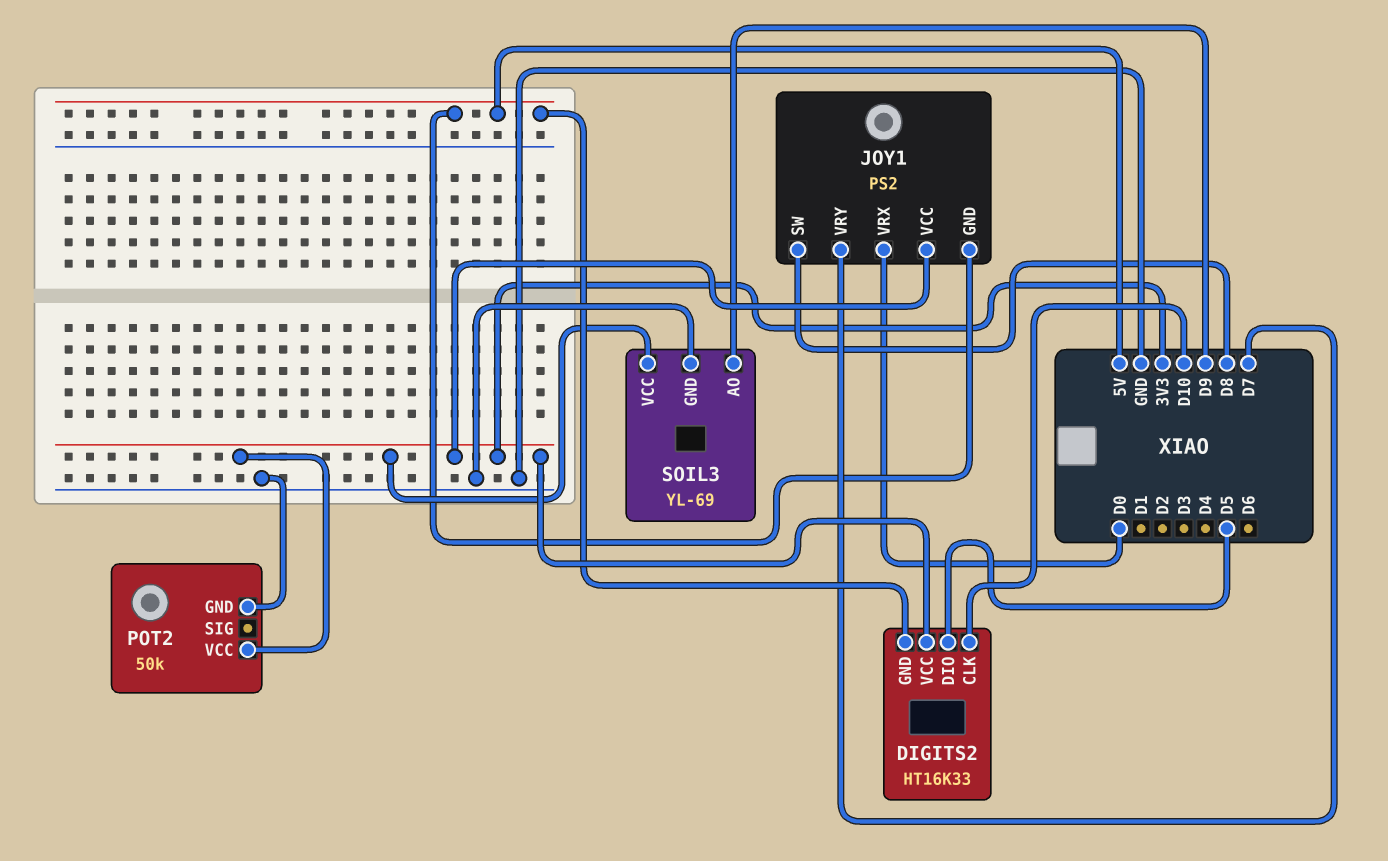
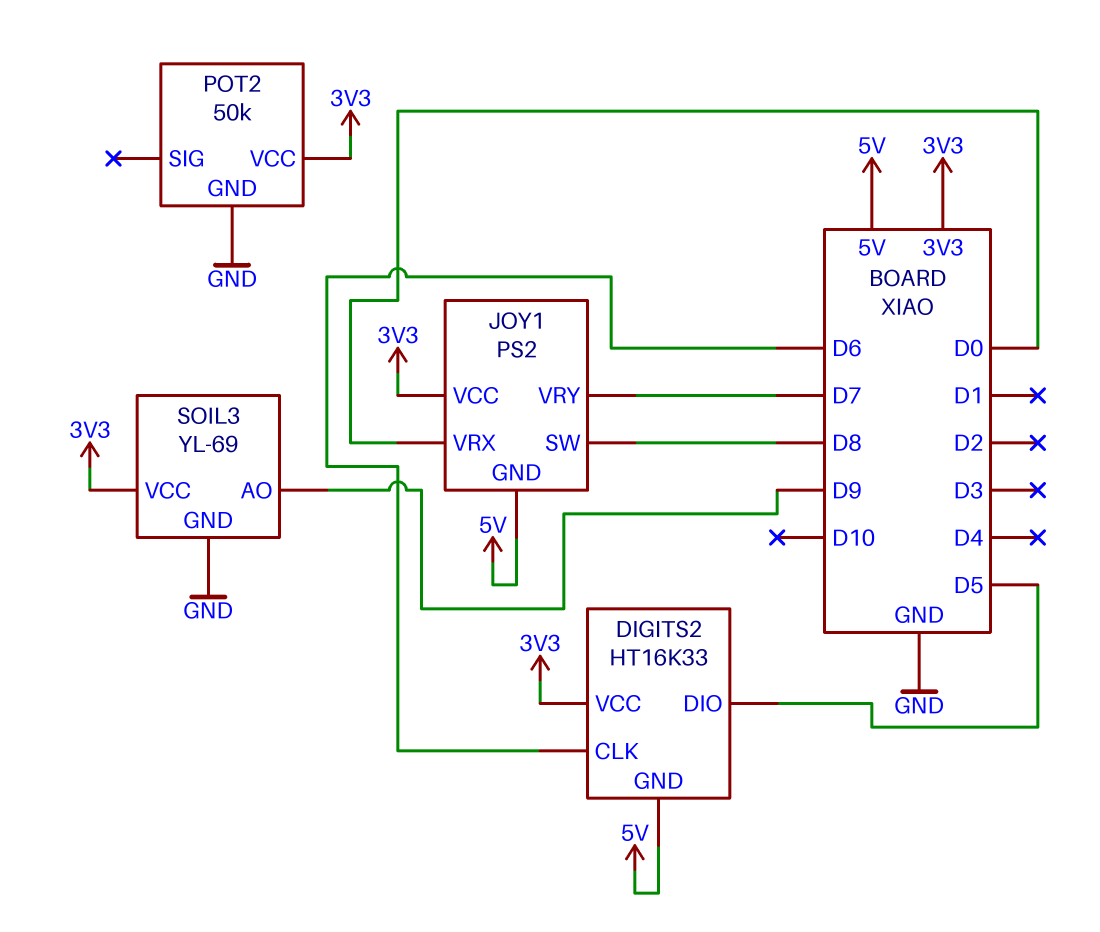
DIGITS2 pin CLK: D10 -> D6

